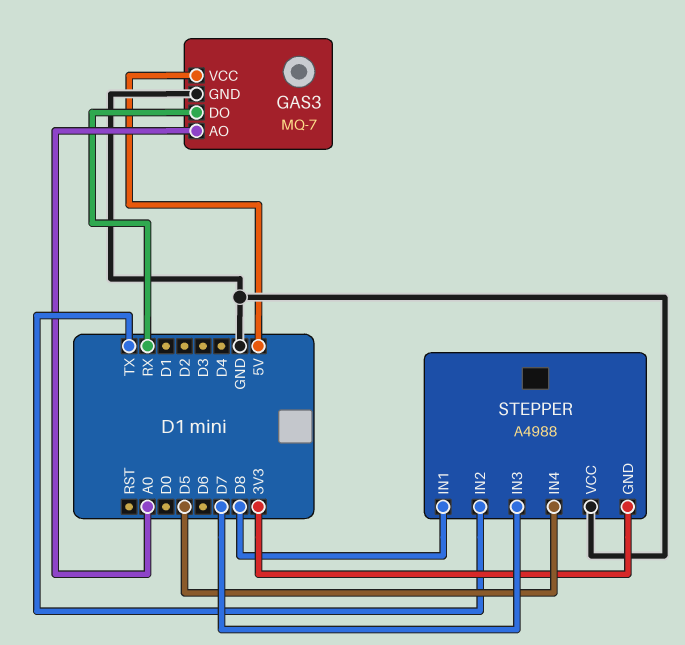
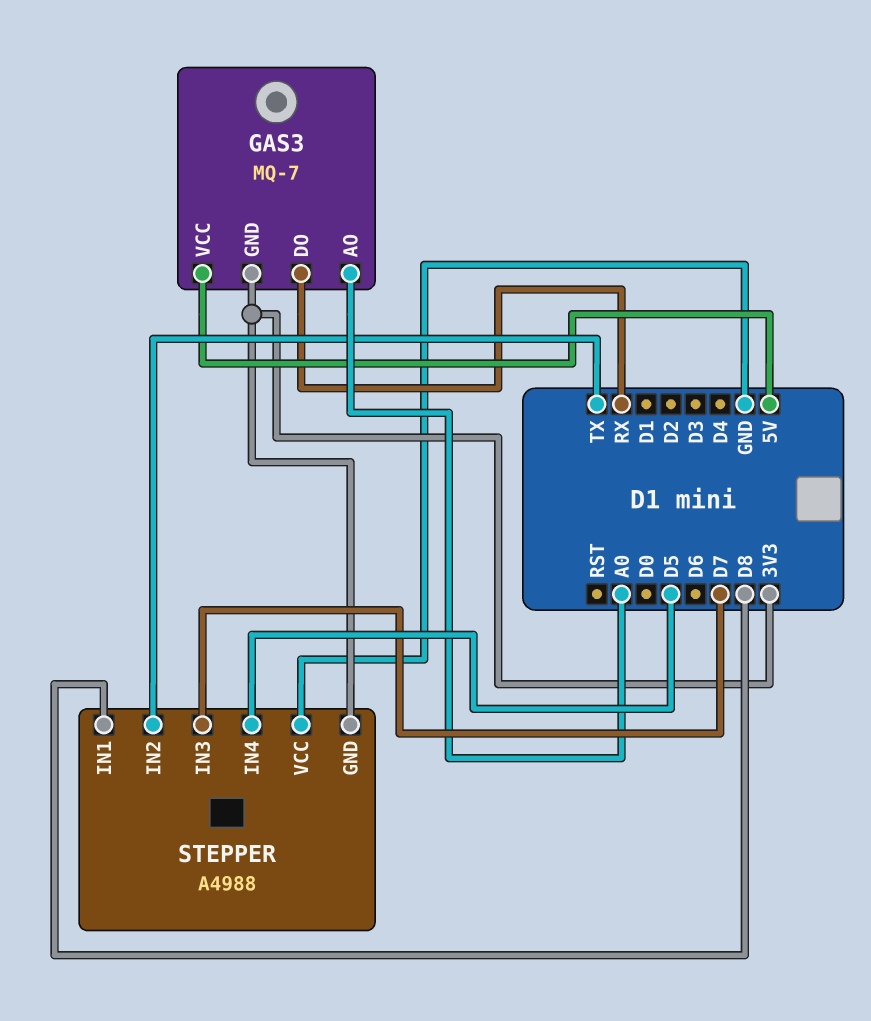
GAS3 pin GND: GND -> 3V3

